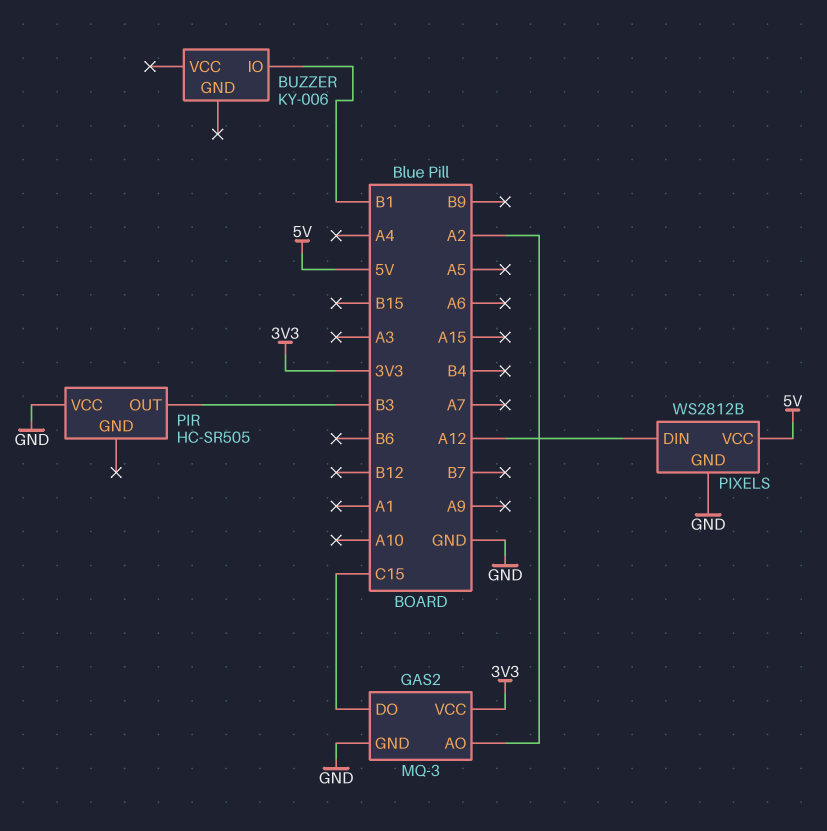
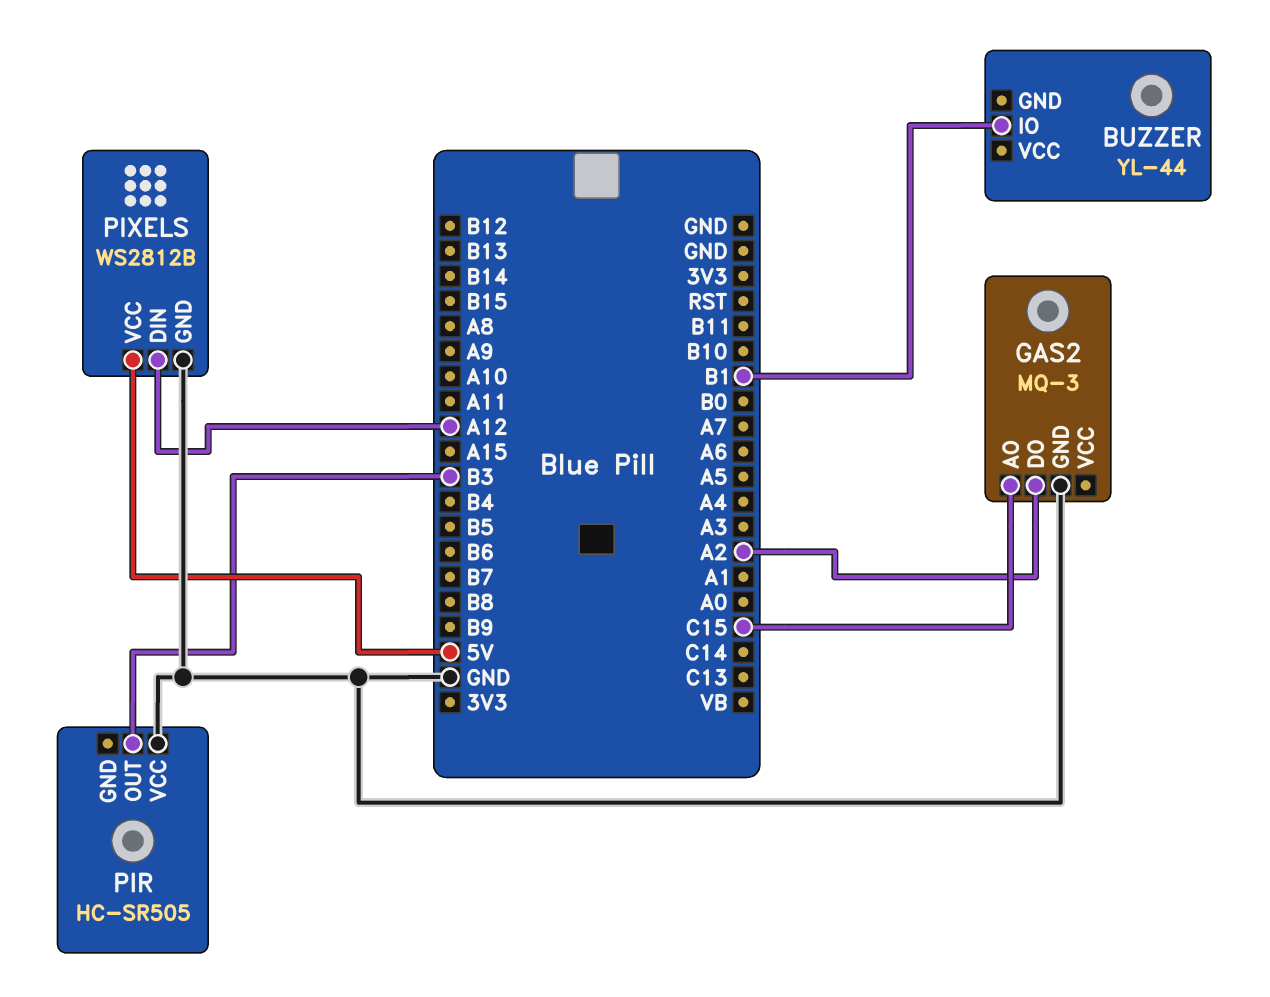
BUZZER: KY-006 -> YL-44
GAS2 pin AO: A2 -> C15
GAS2 pin DO: C15 -> A2
GAS2 pin VCC: 3V3 -> none

